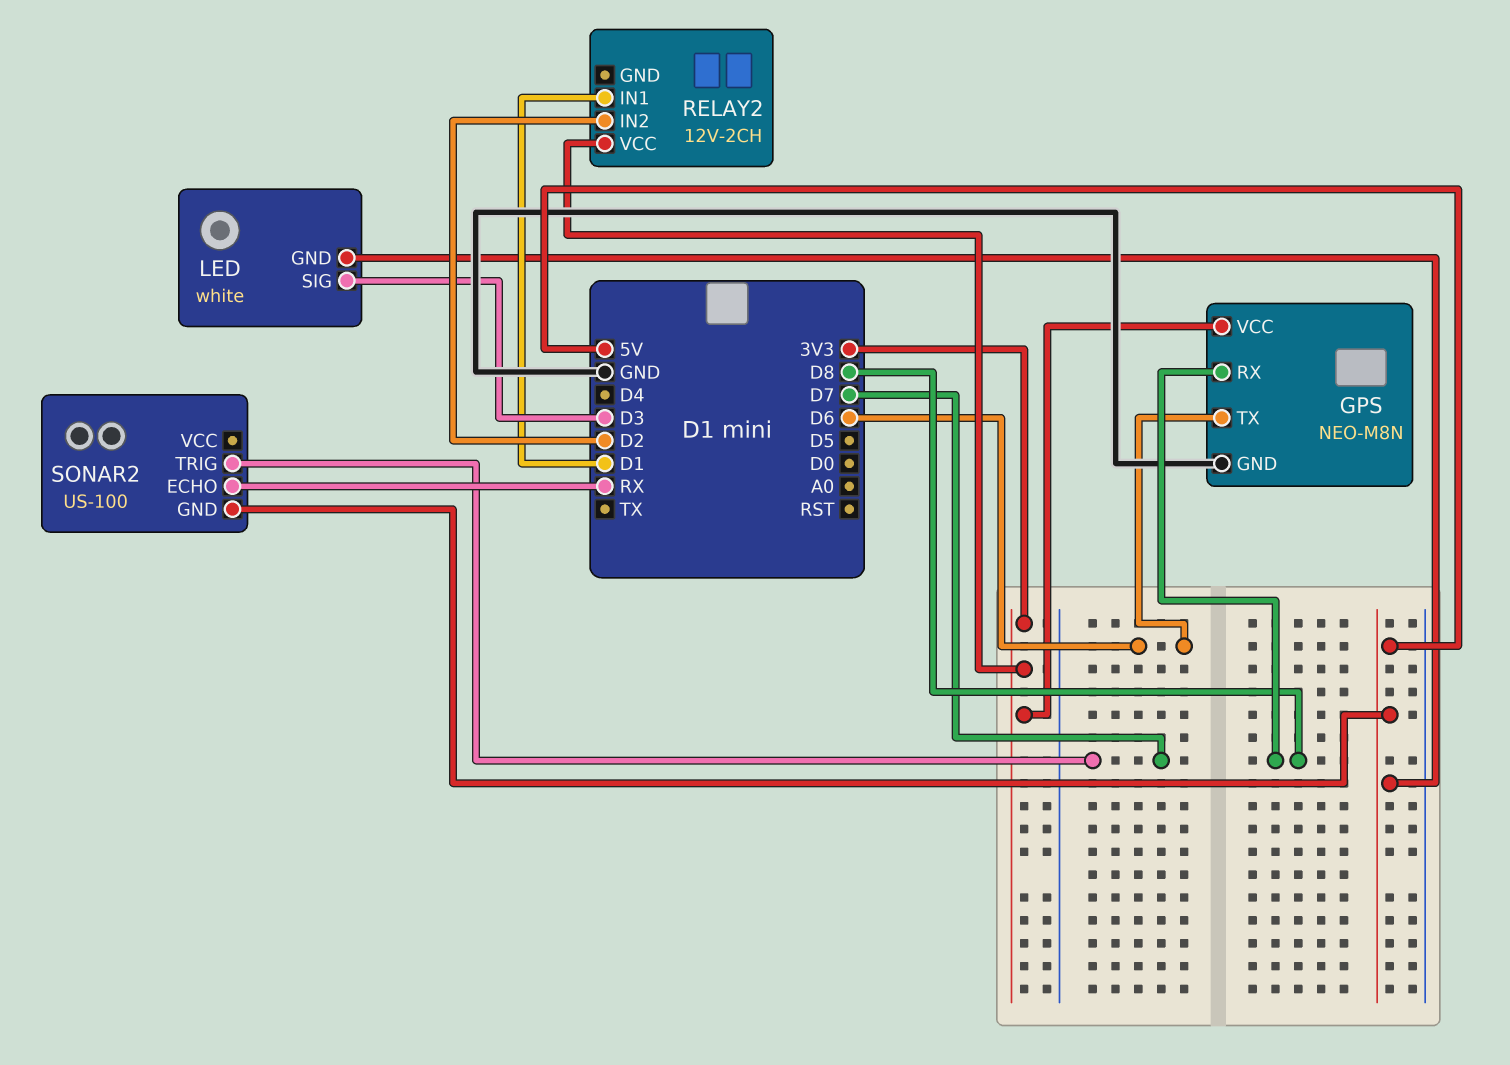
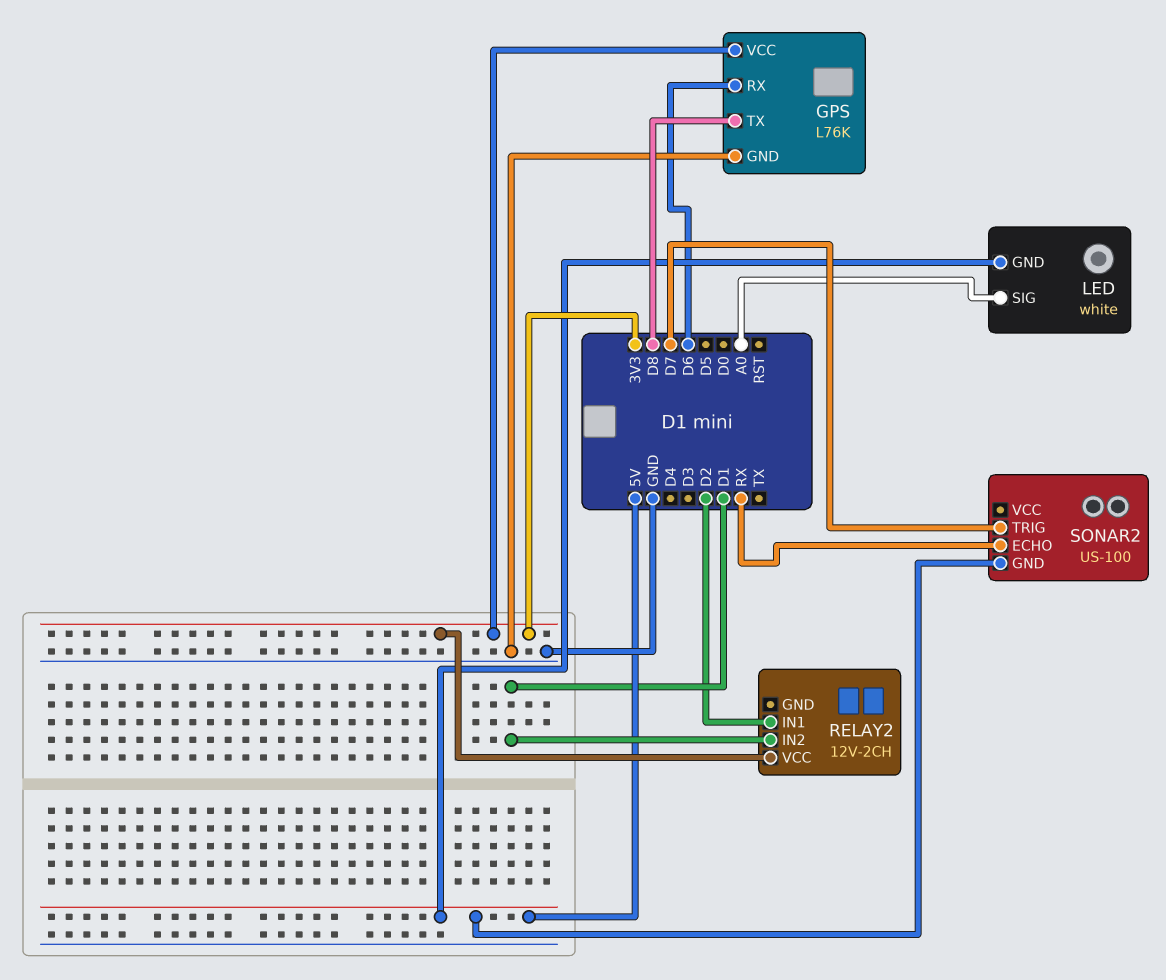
GPS: NEO-M8N -> L76K
GPS pin RX: D8 -> D6
GPS pin TX: D6 -> D8
LED pin SIG: D3 -> A0
RELAY2 pin IN1: D1 -> D2
RELAY2 pin IN2: D2 -> D1

